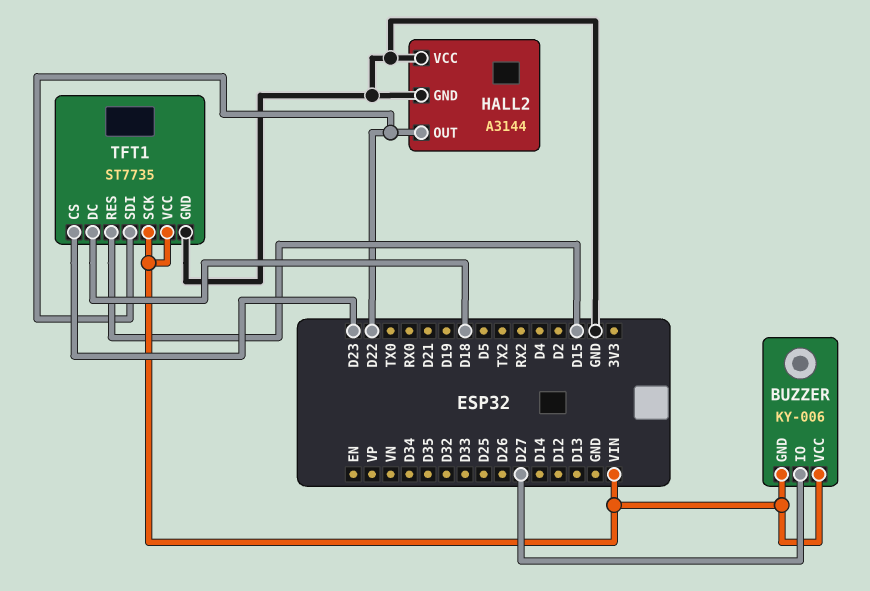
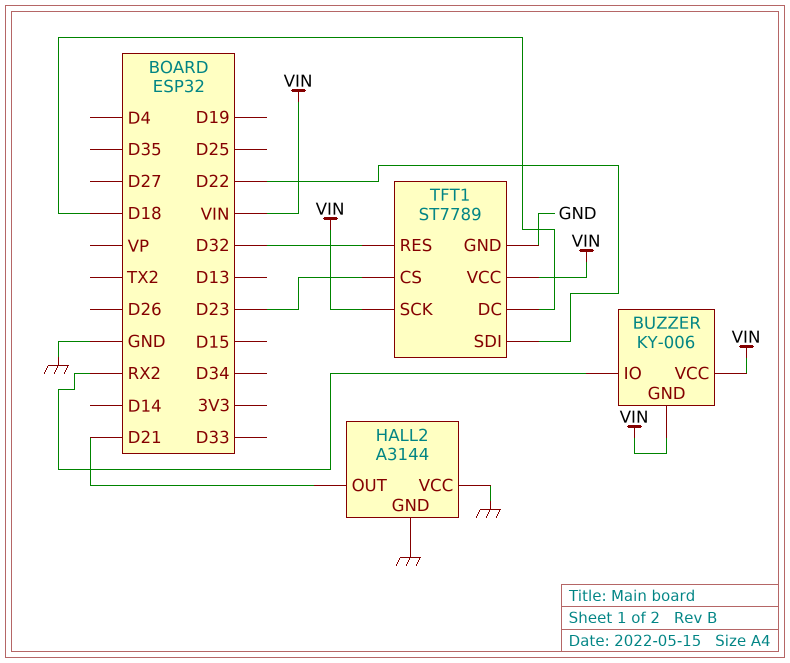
BUZZER pin IO: D27 -> RX2
HALL2 pin OUT: D22 -> D21
TFT1: ST7735 -> ST7789
TFT1 pin RES: D15 -> D32

